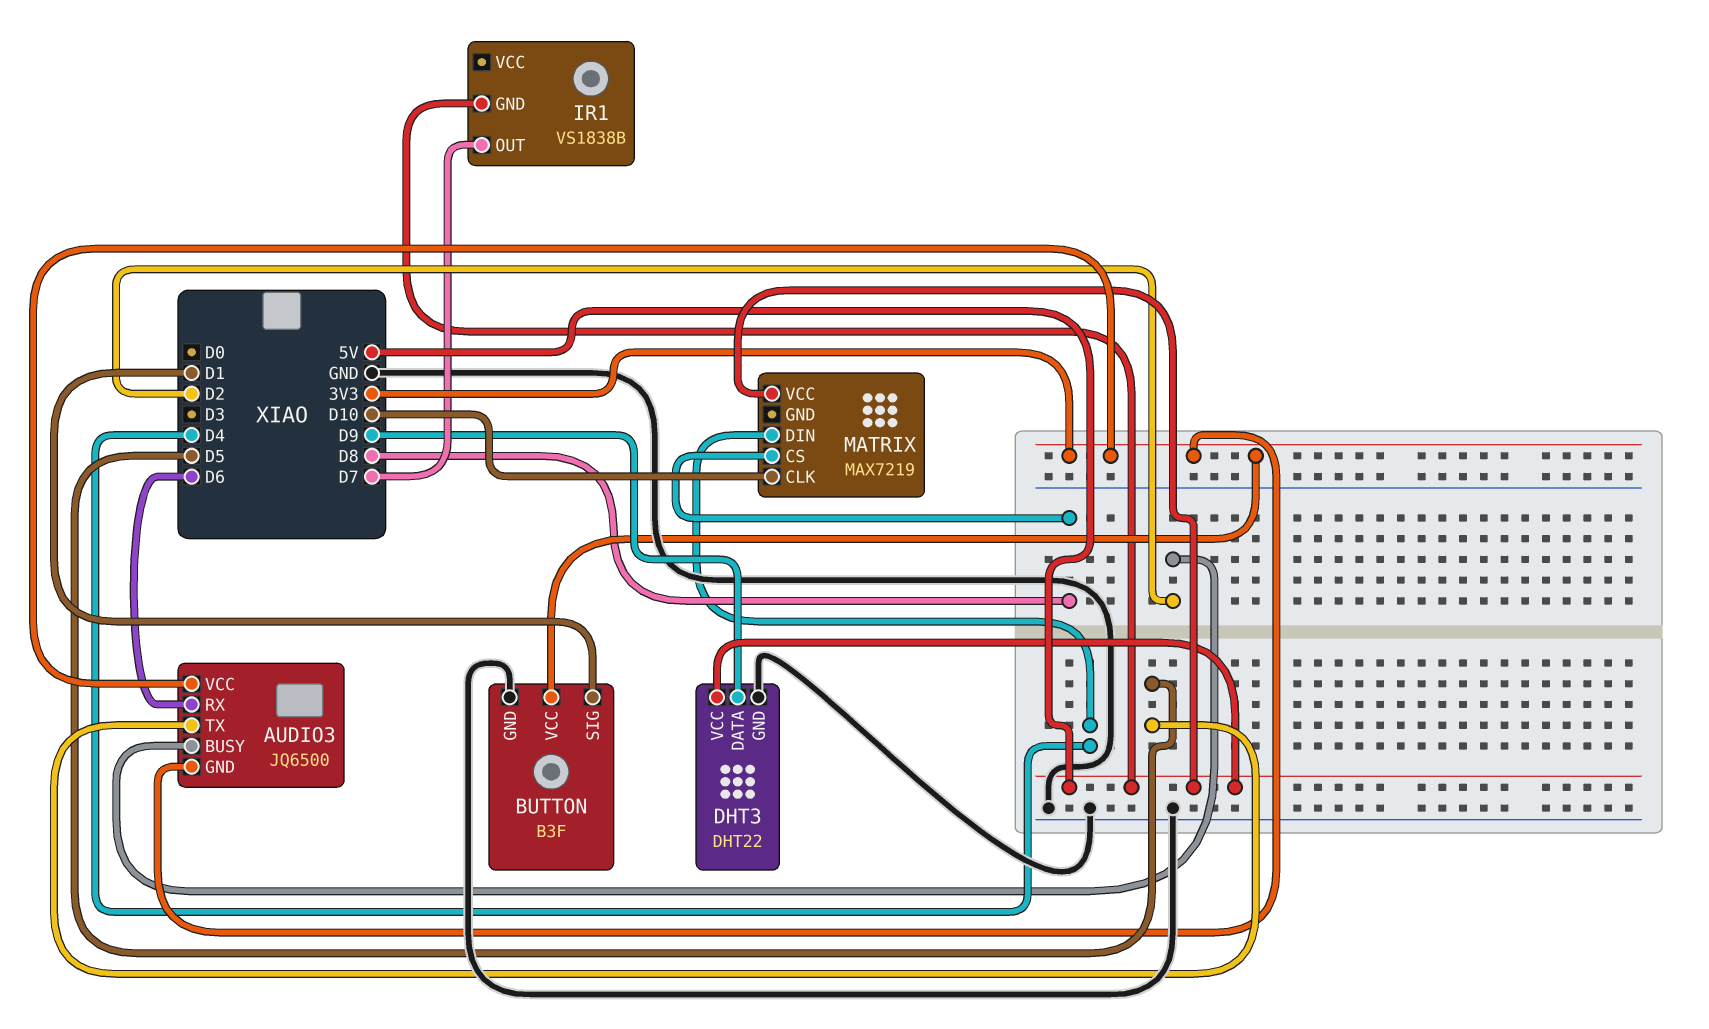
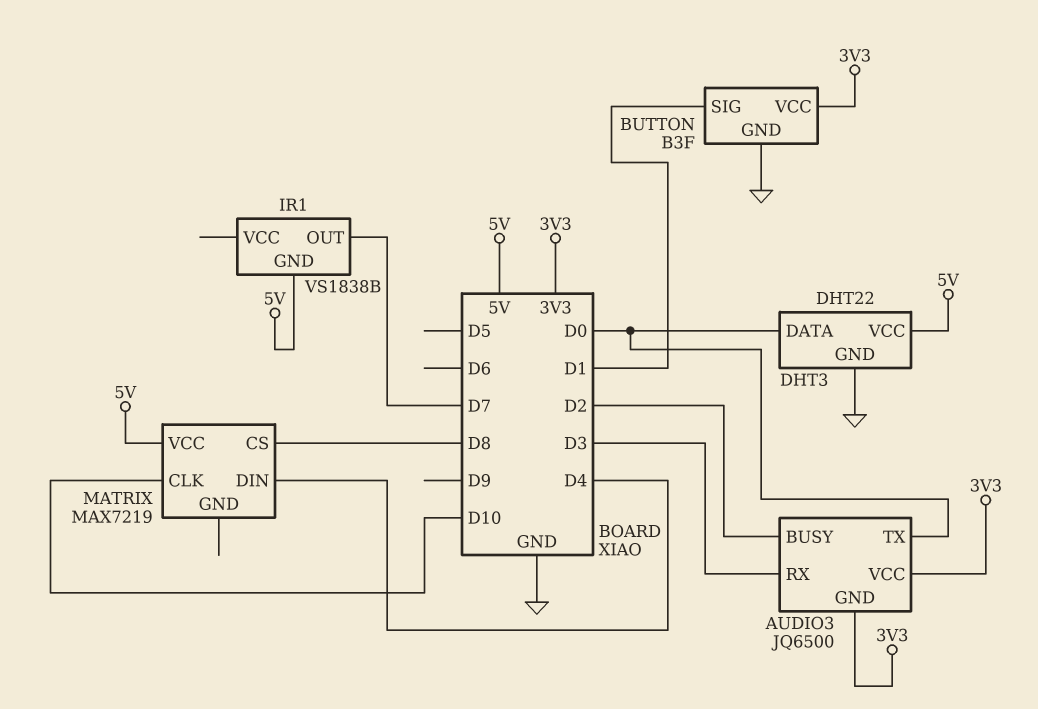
AUDIO3 pin RX: D6 -> D3
AUDIO3 pin TX: D5 -> D0
DHT3 pin DATA: D9 -> D0

